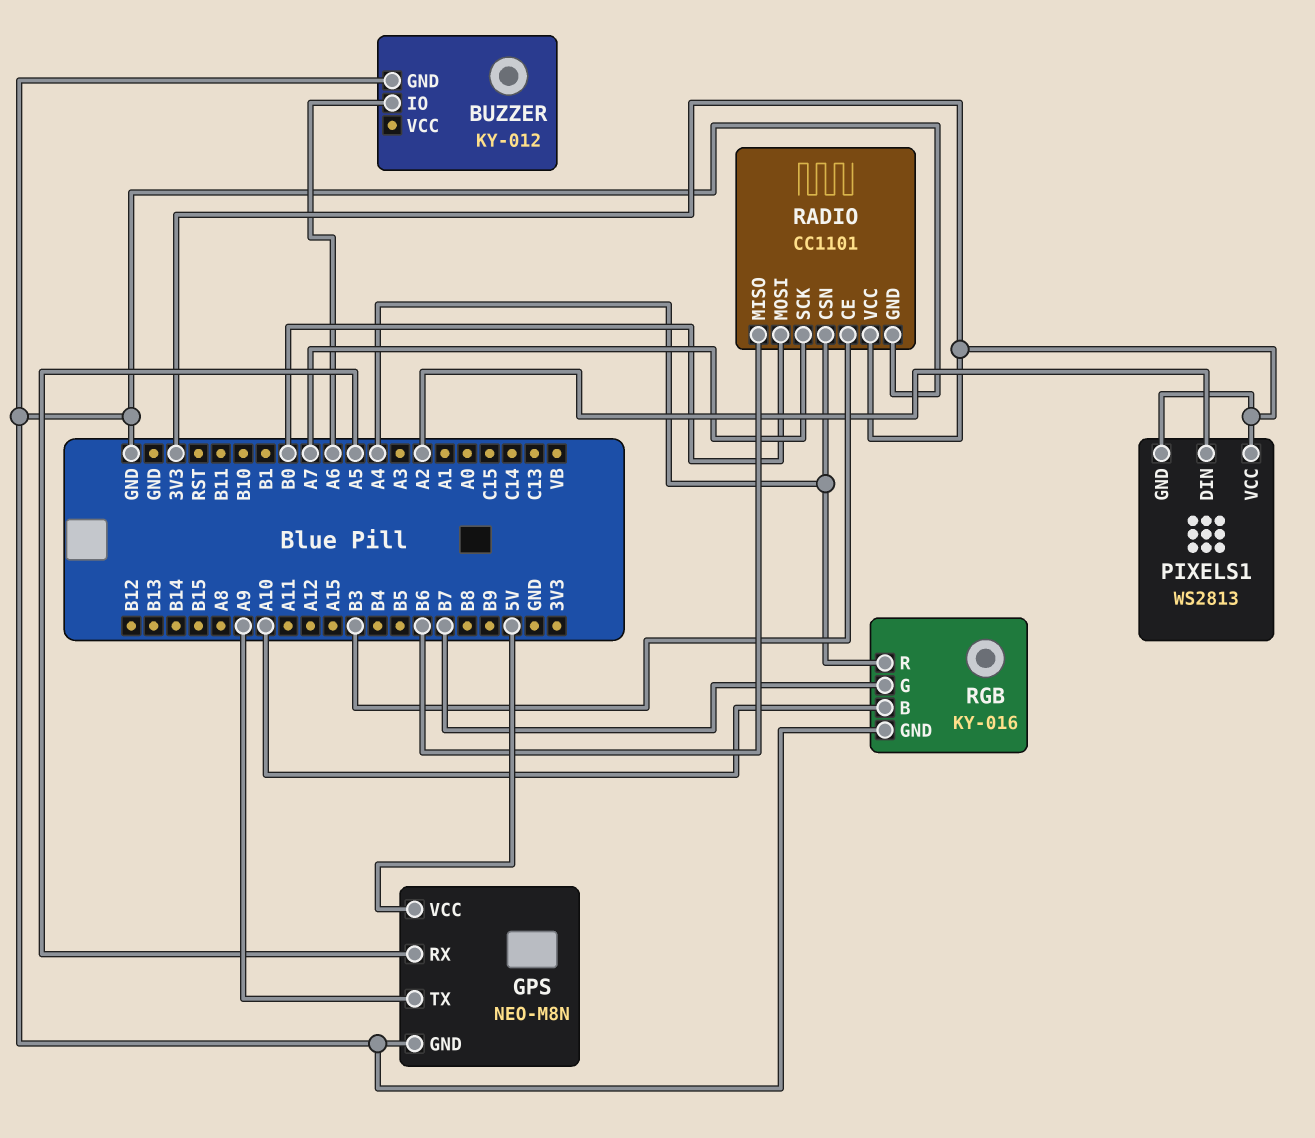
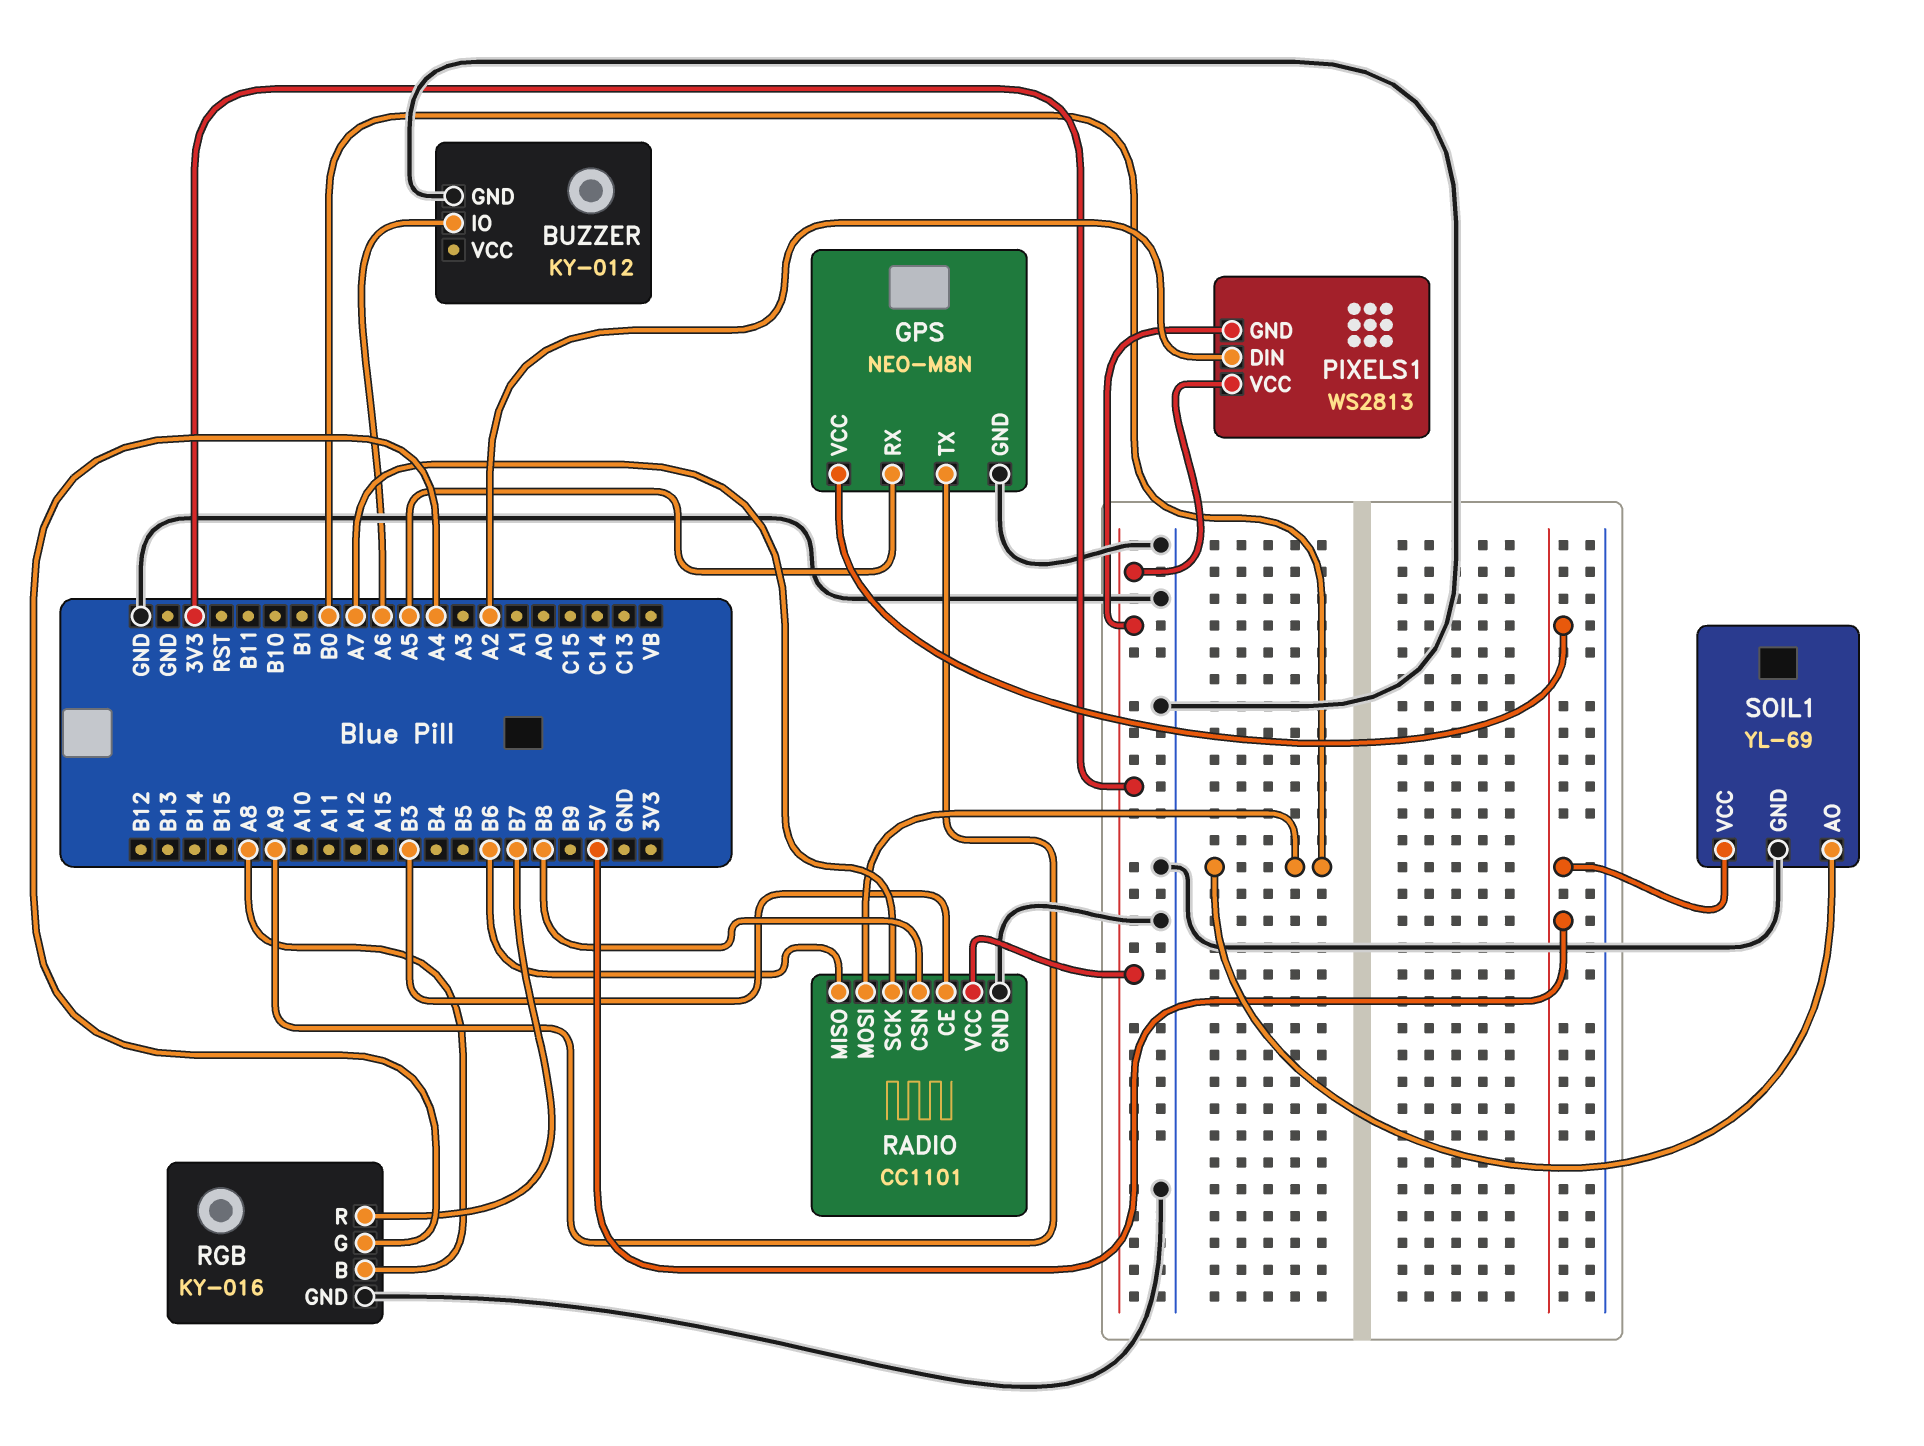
RADIO pin CSN: A4 -> B8
RGB pin B: A10 -> A8
RGB pin G: B7 -> A4
RGB pin R: A4 -> B7
SOIL1: none -> YL-69
SOIL1 pin AO: none -> B0
SOIL1 pin GND: none -> GND
SOIL1 pin VCC: none -> 5V

